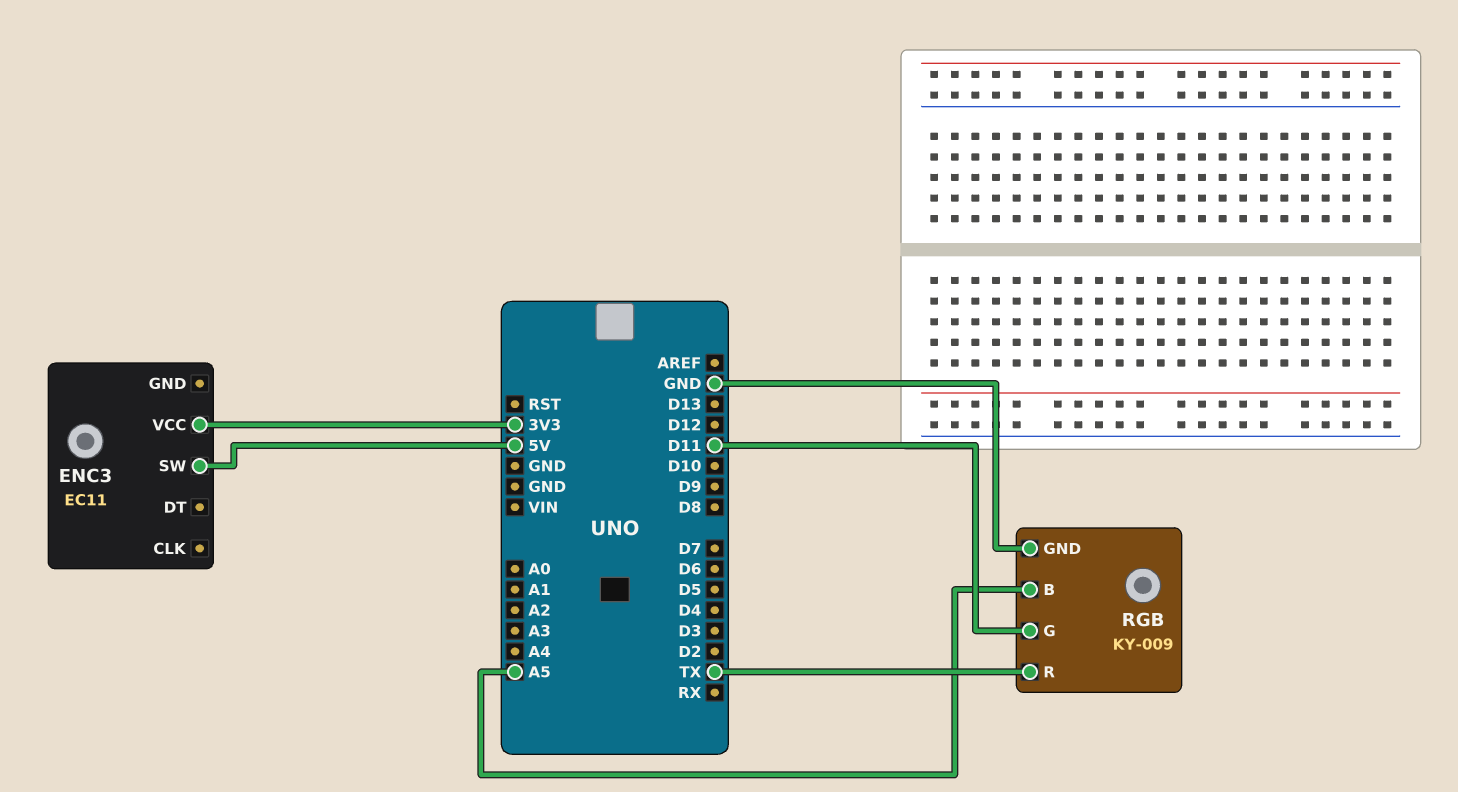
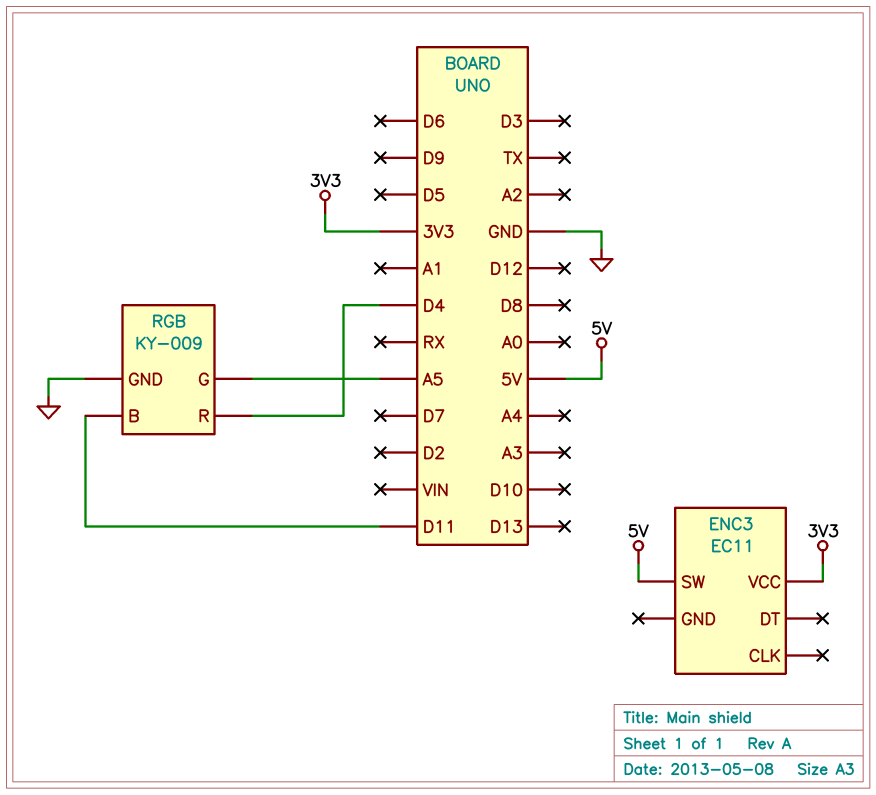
RGB pin B: A5 -> D11
RGB pin G: D11 -> A5
RGB pin R: TX -> D4

